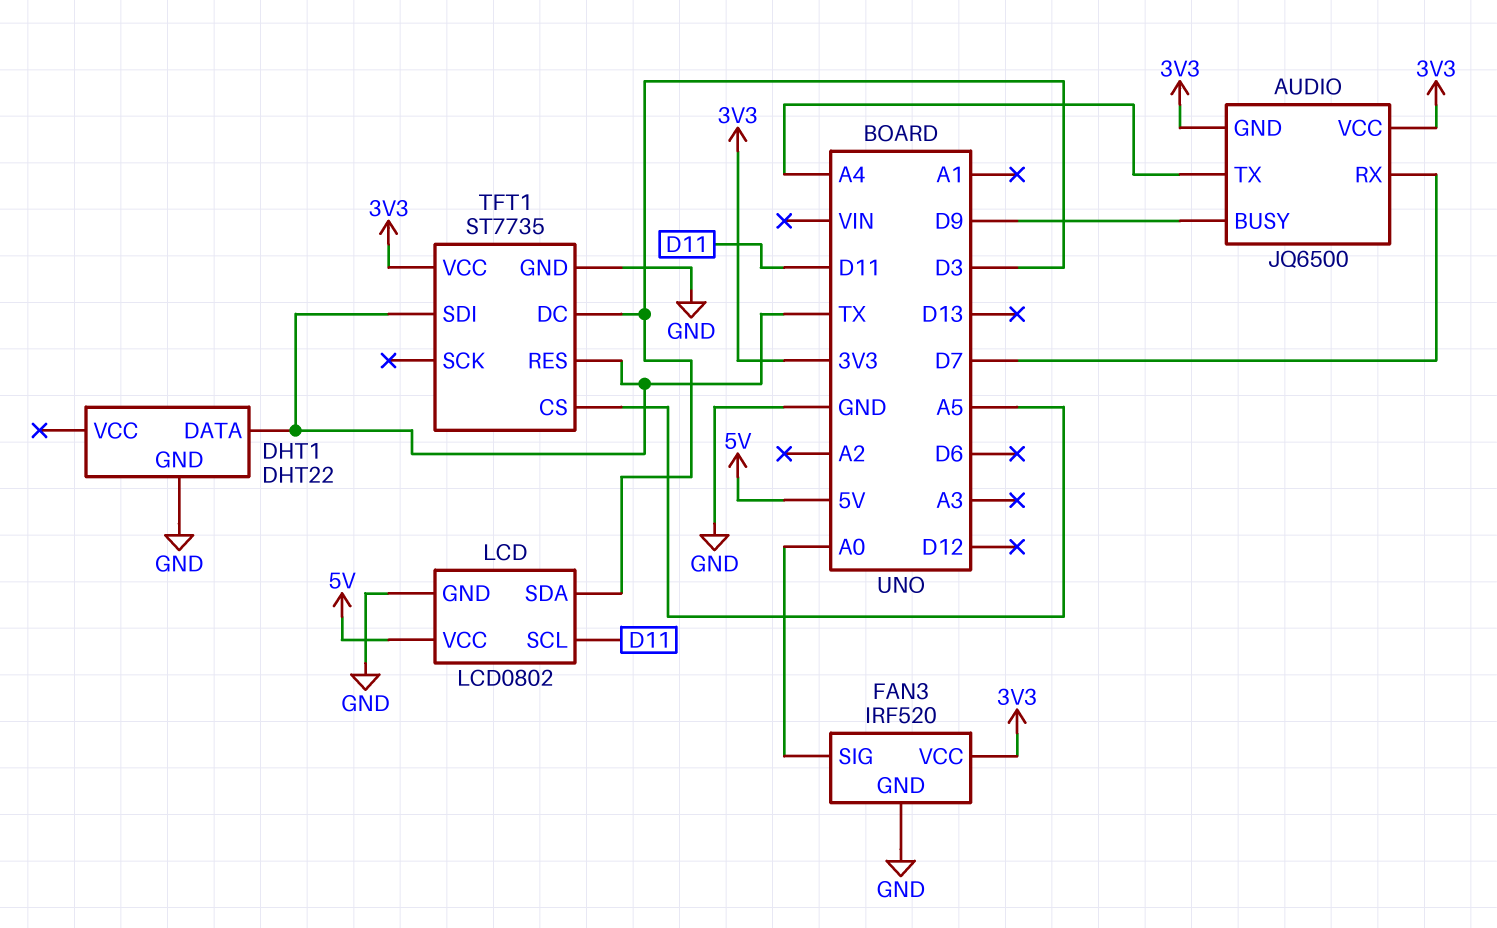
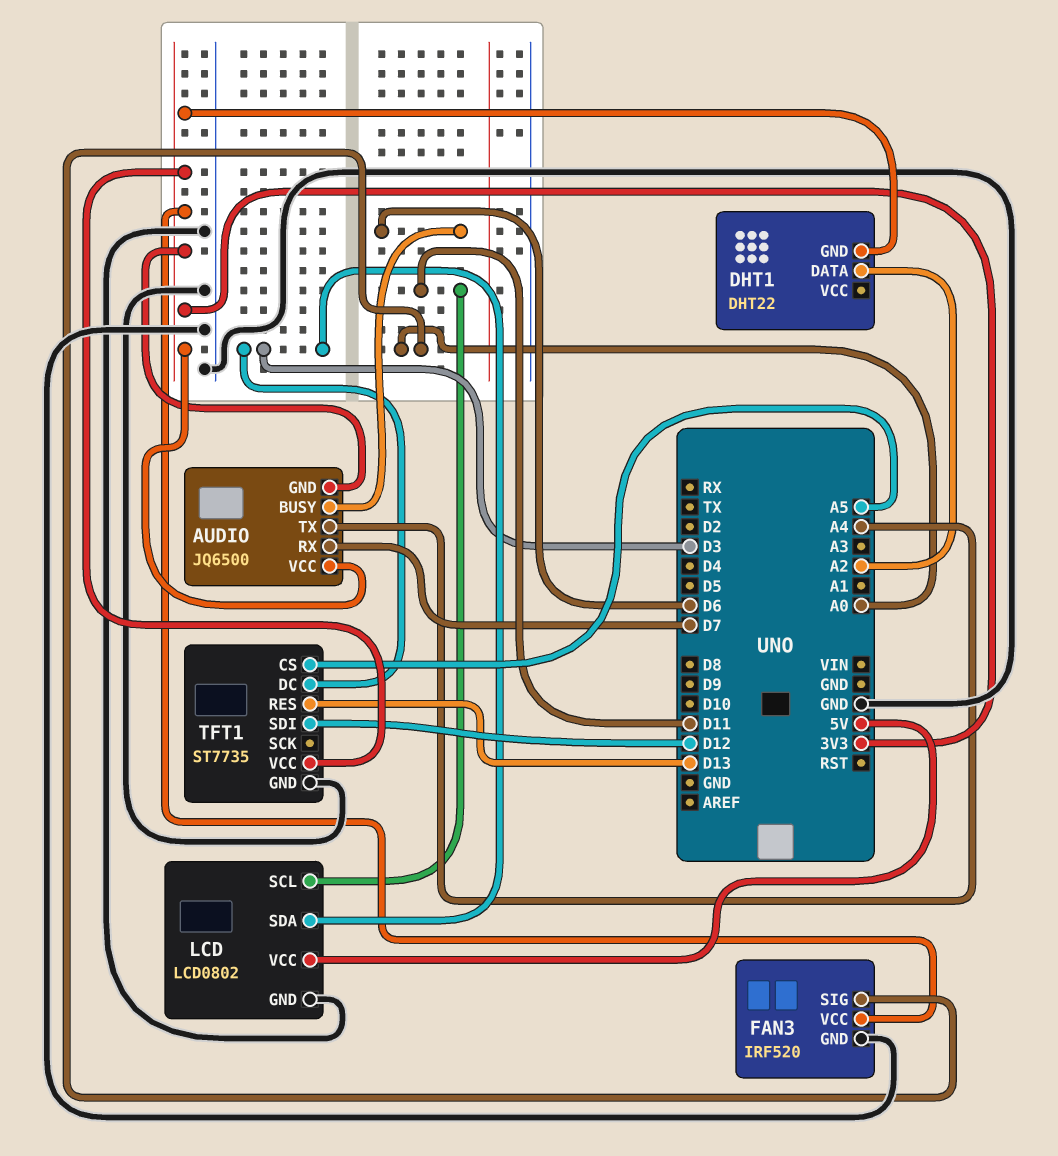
AUDIO pin BUSY: D9 -> D6
DHT1 pin DATA: TX -> A2
DHT1 pin GND: GND -> 3V3
TFT1 pin RES: TX -> D13
TFT1 pin SDI: TX -> D12

